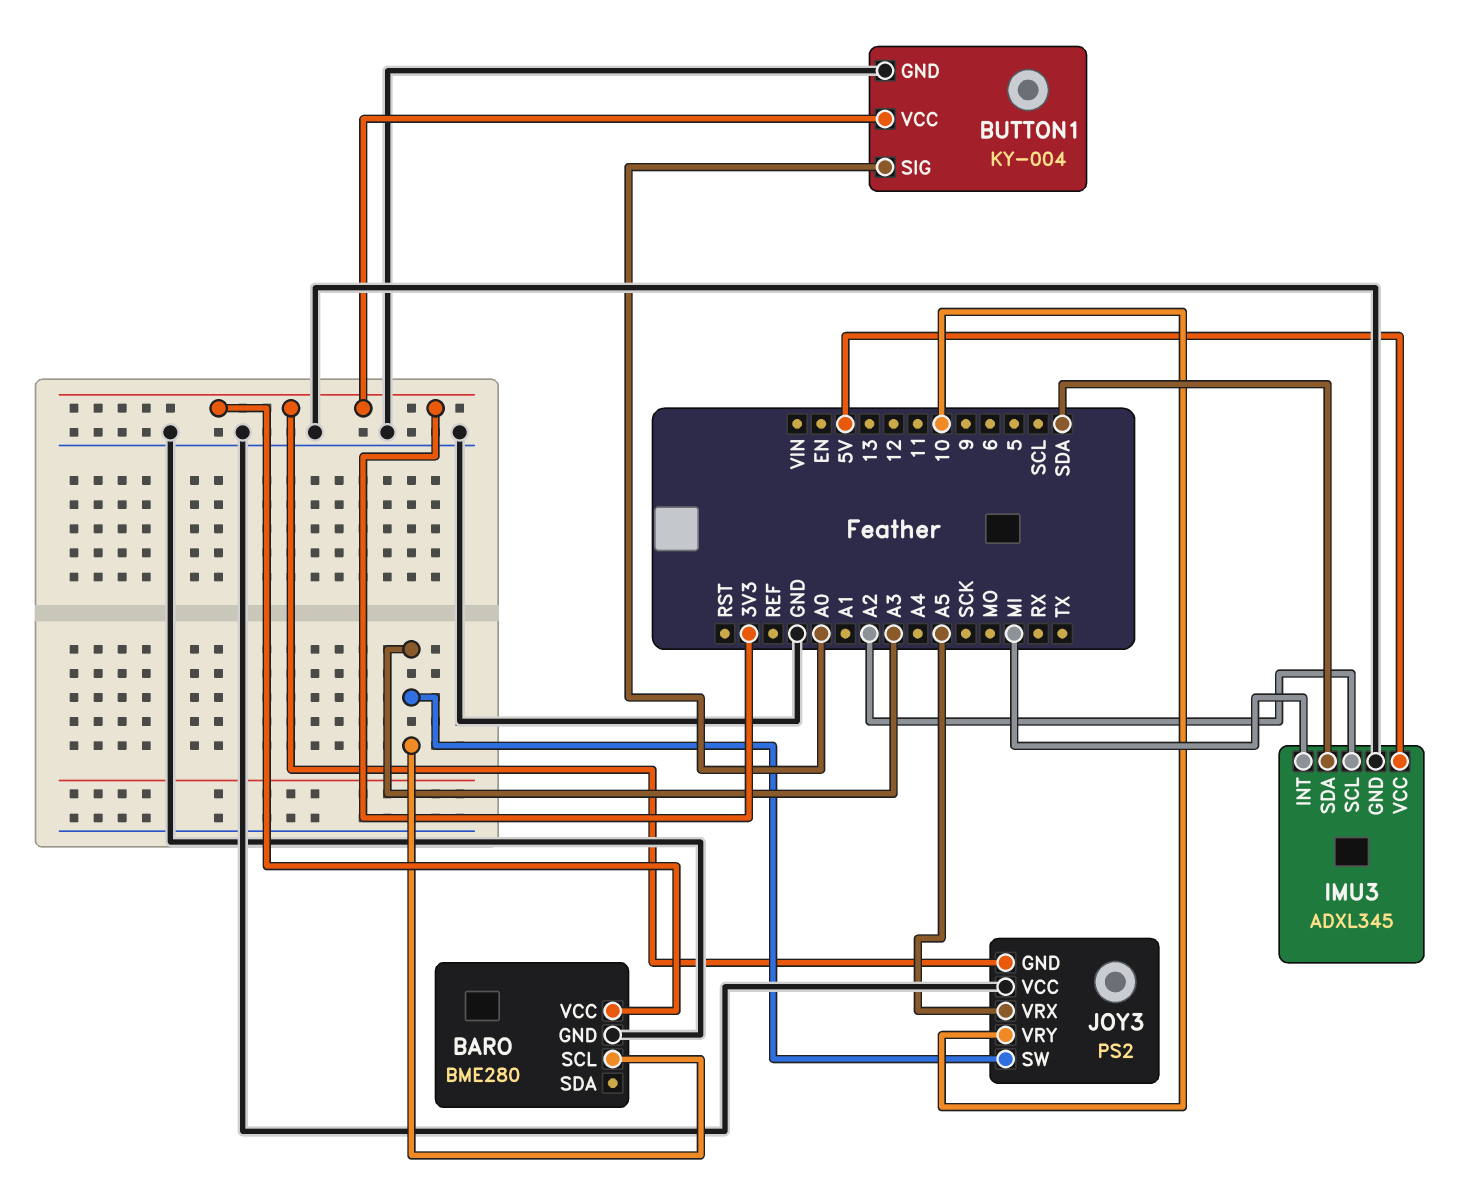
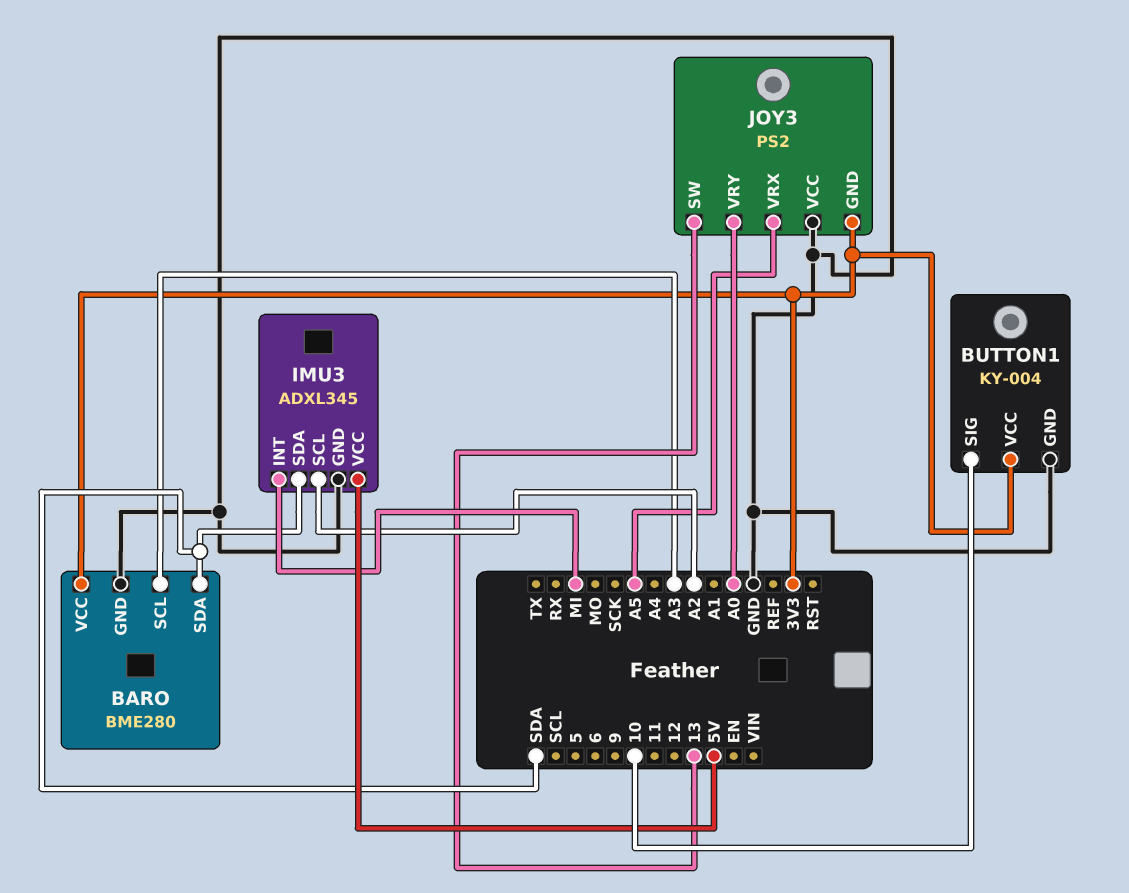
BARO pin SDA: none -> SDA
BUTTON1 pin SIG: A0 -> 10
JOY3 pin SW: A3 -> 13
JOY3 pin VRY: 10 -> A0

